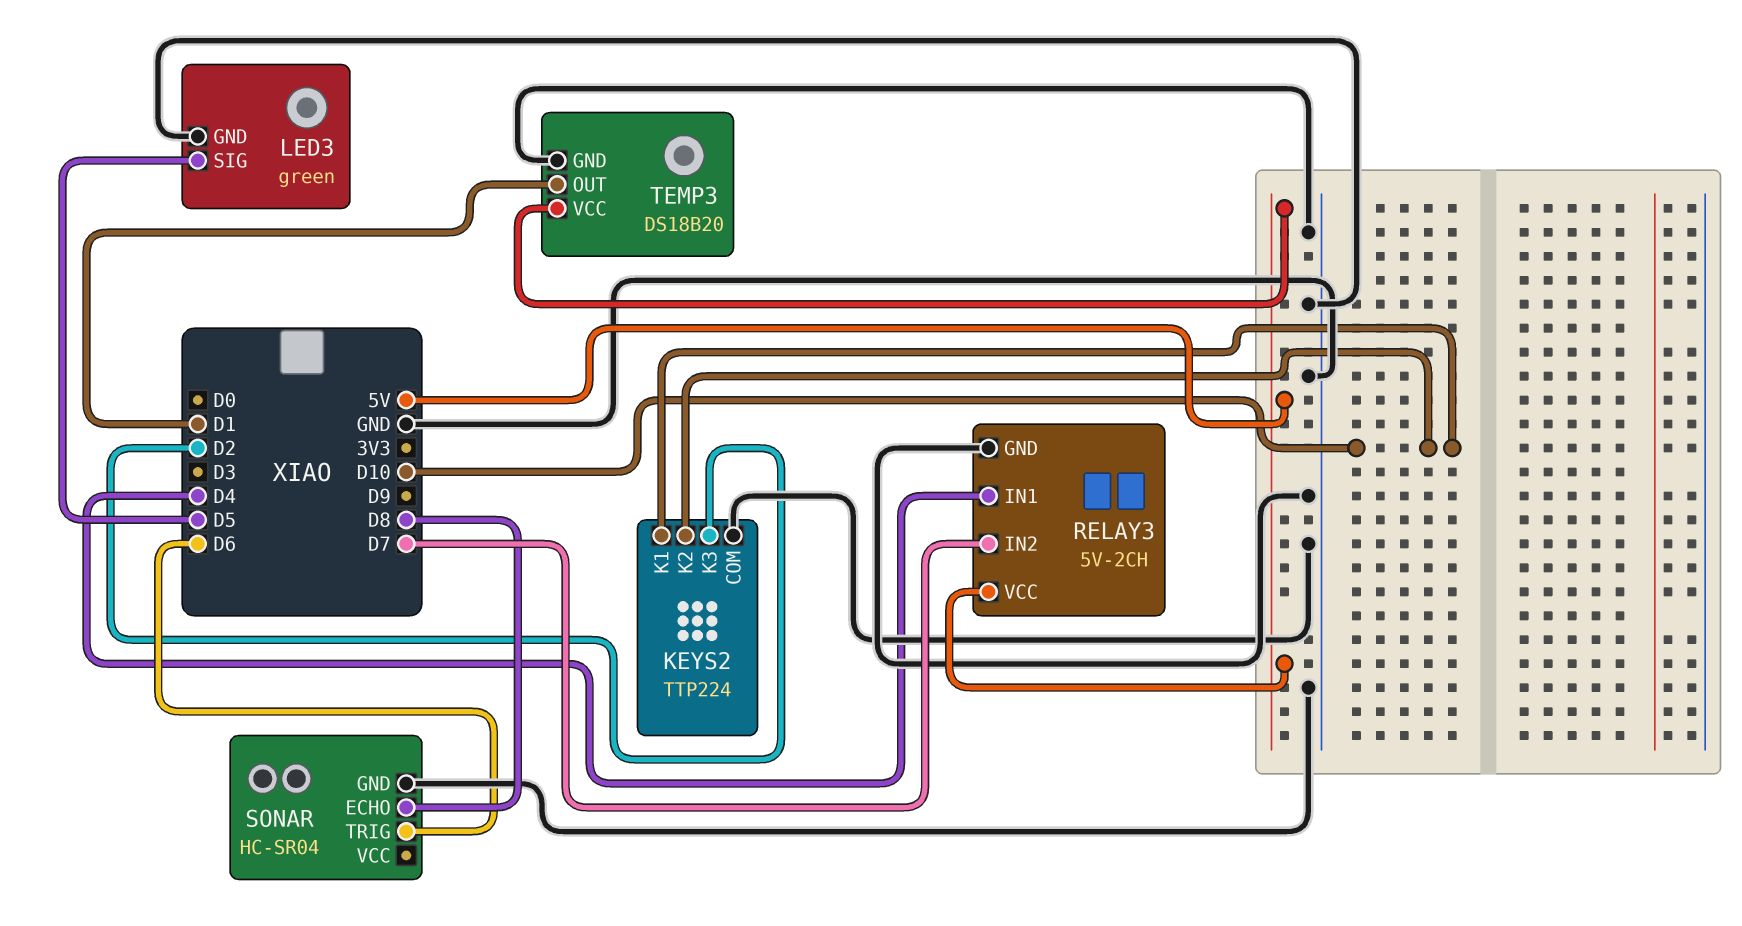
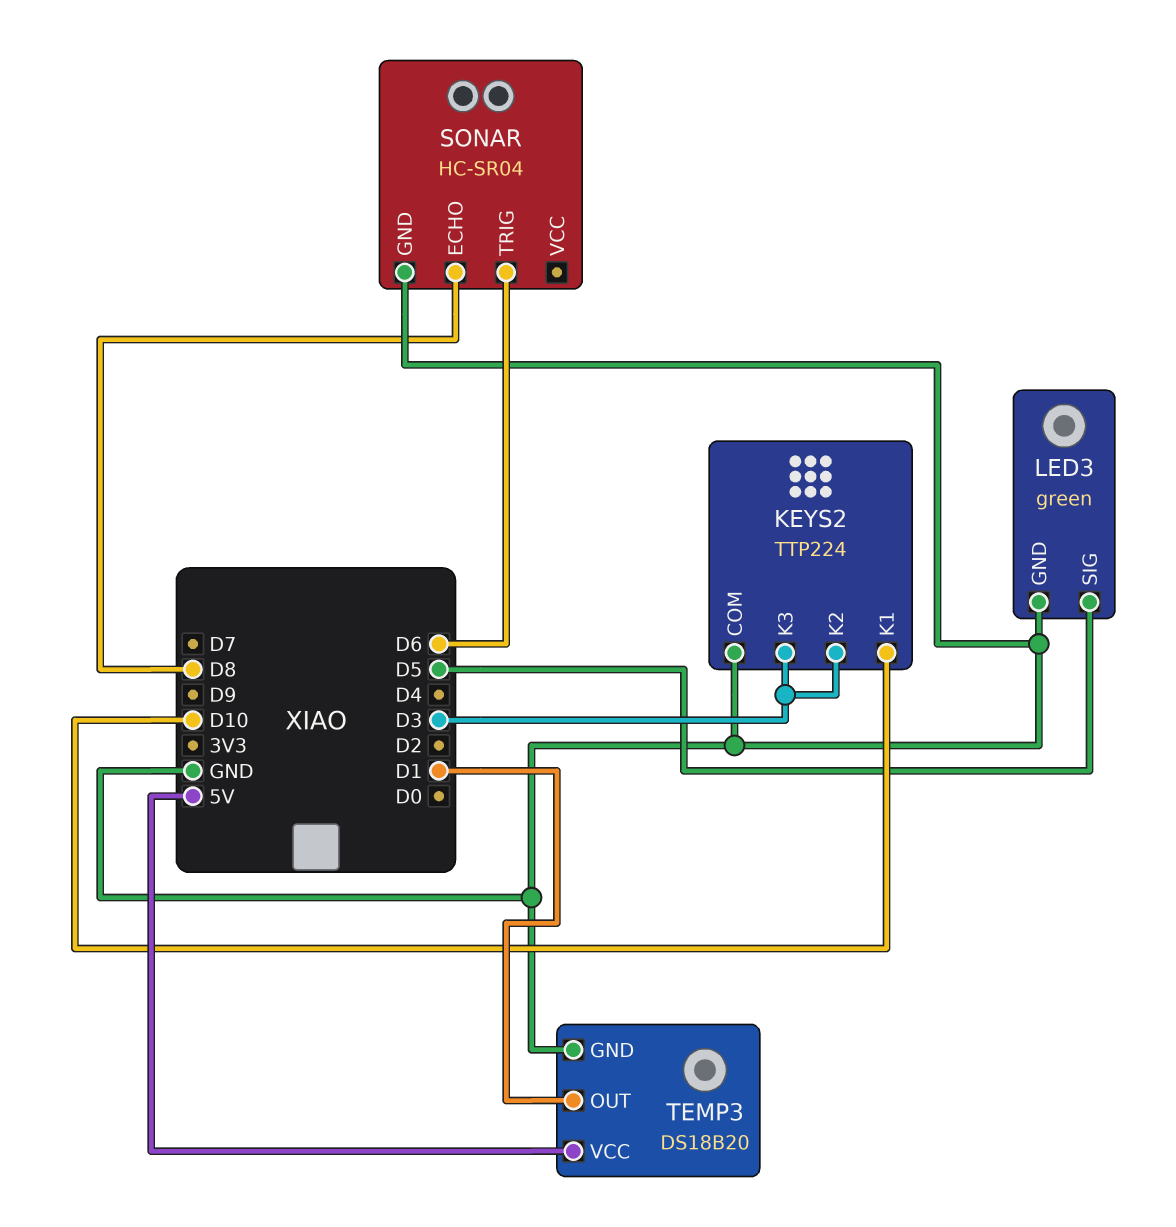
KEYS2 pin K2: D10 -> D3
KEYS2 pin K3: D2 -> D3
RELAY3: 5V-2CH -> none
RELAY3 pin GND: GND -> none
RELAY3 pin IN1: D4 -> none
RELAY3 pin IN2: D7 -> none
RELAY3 pin VCC: 5V -> none

